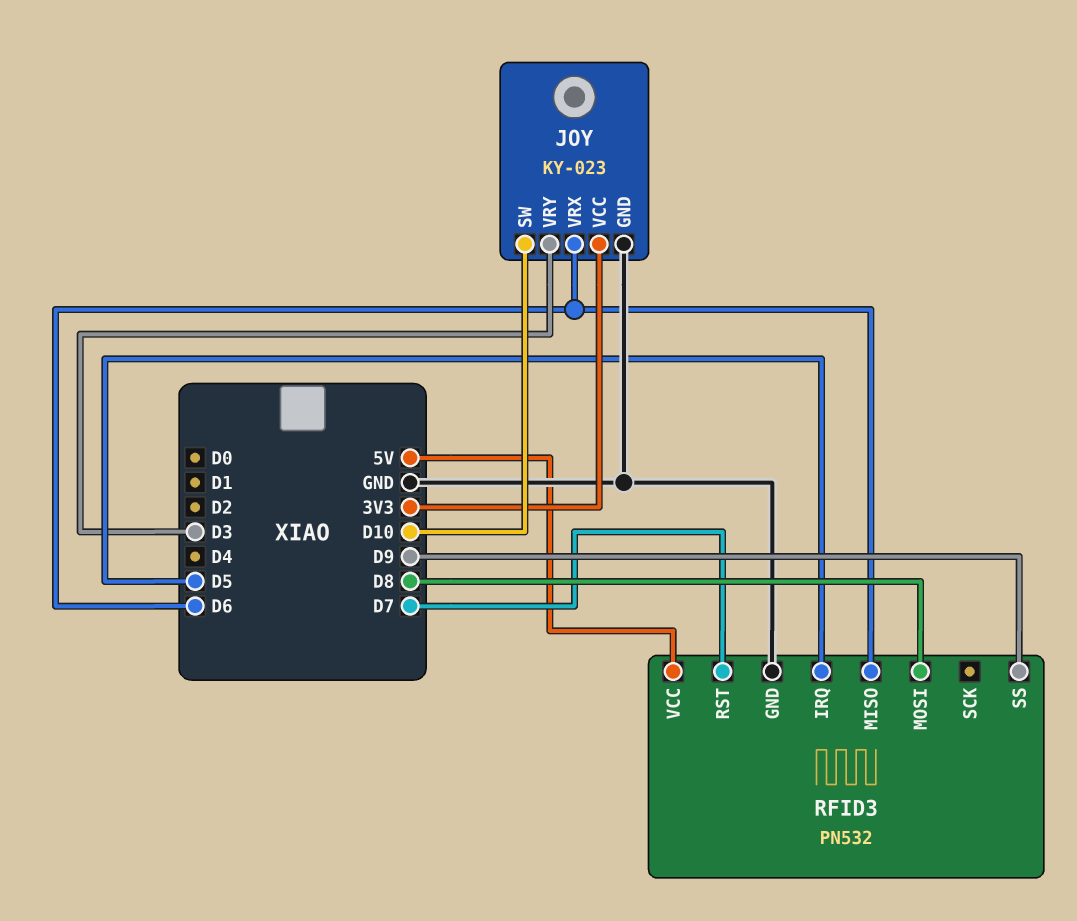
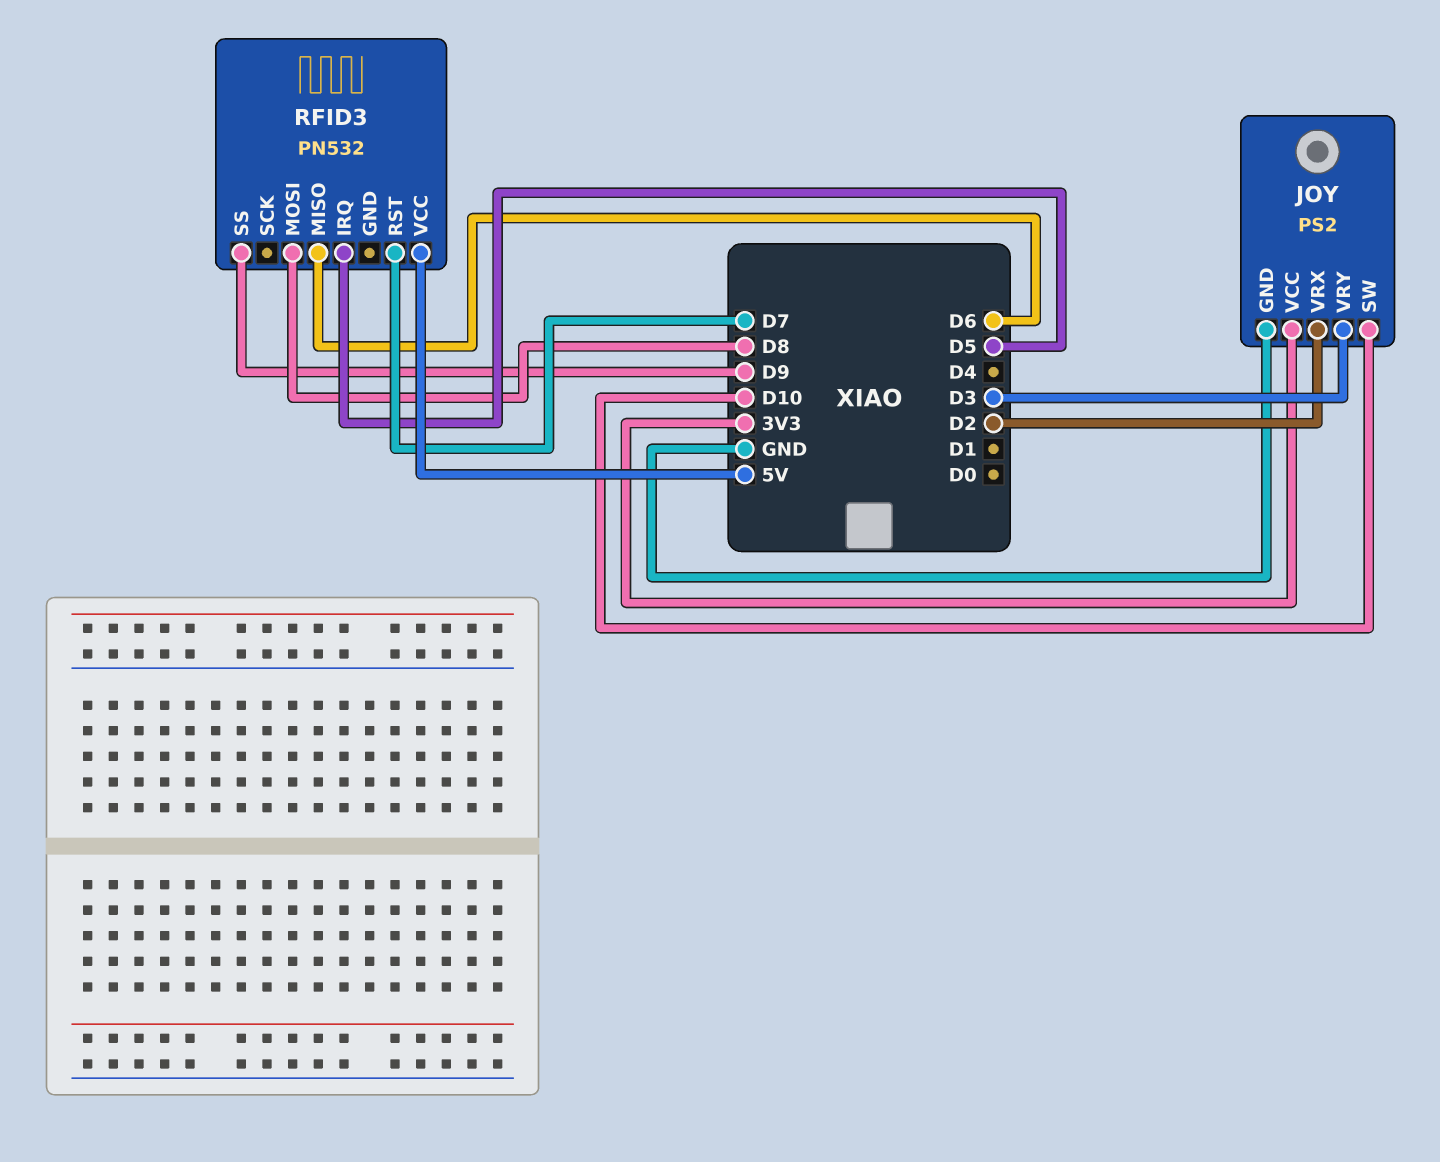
JOY: KY-023 -> PS2
JOY pin VRX: D6 -> D2
RFID3 pin GND: GND -> none

